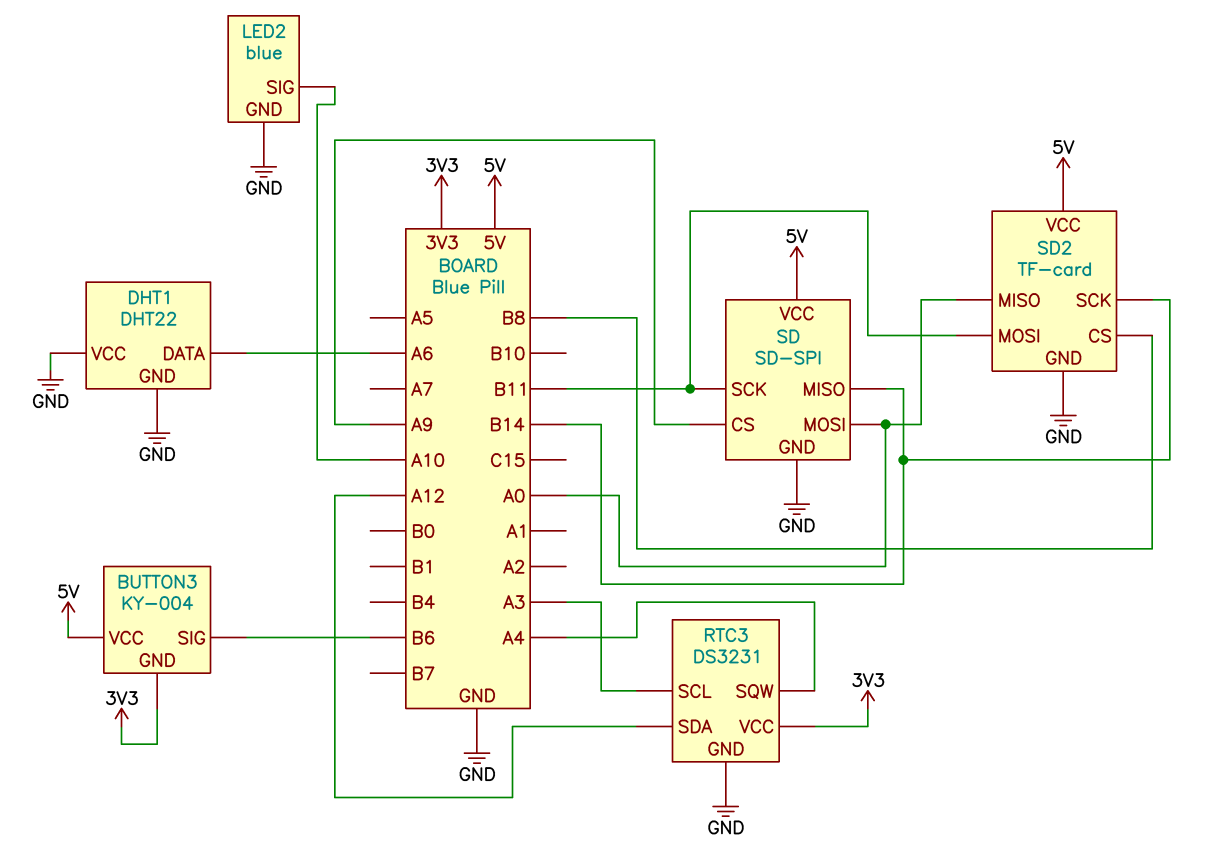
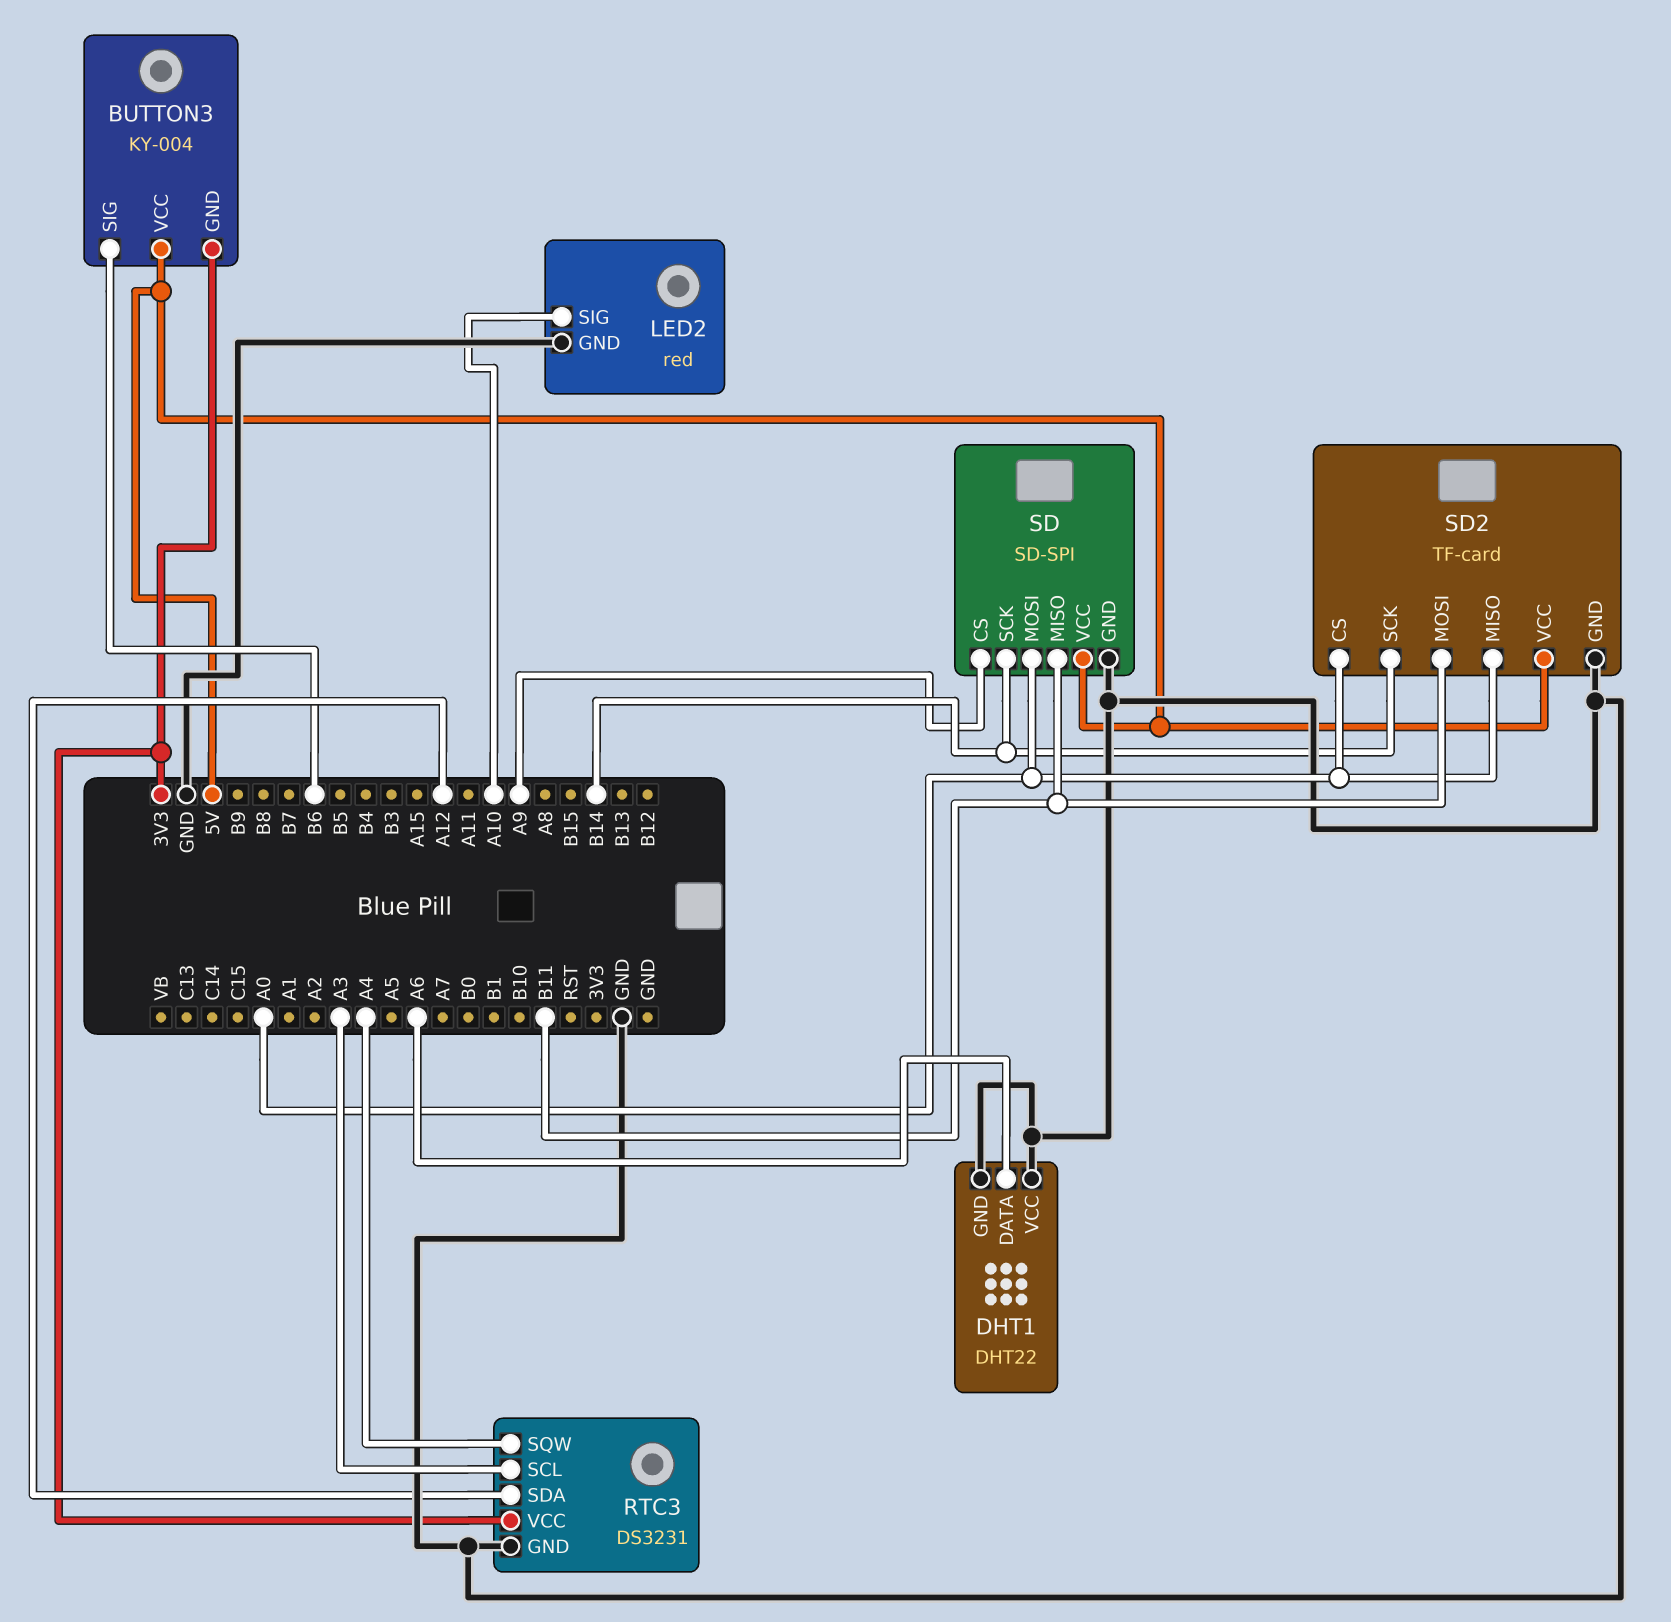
LED2: blue -> red
SD pin MISO: B14 -> B11
SD pin SCK: B11 -> B14
SD2 pin CS: B8 -> A0

